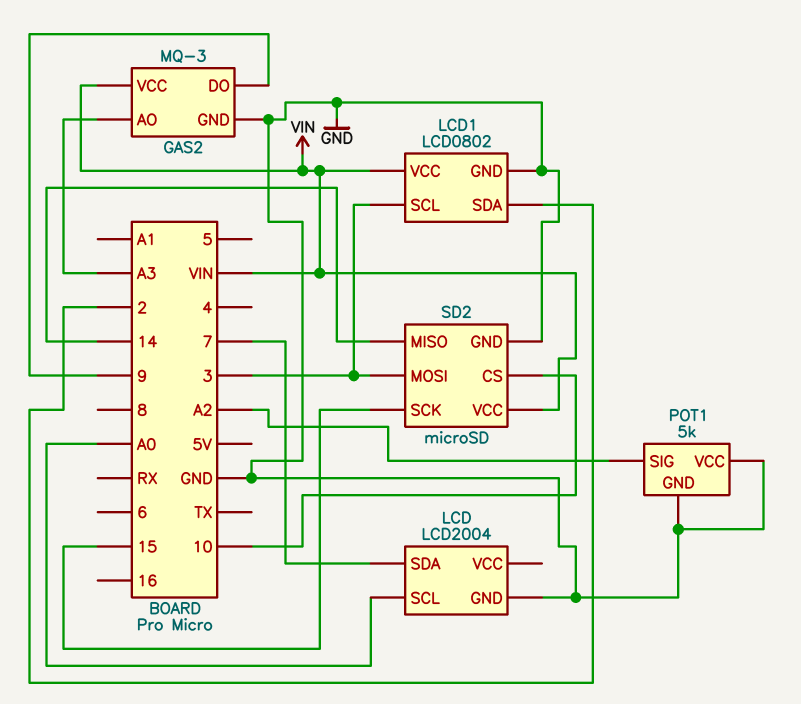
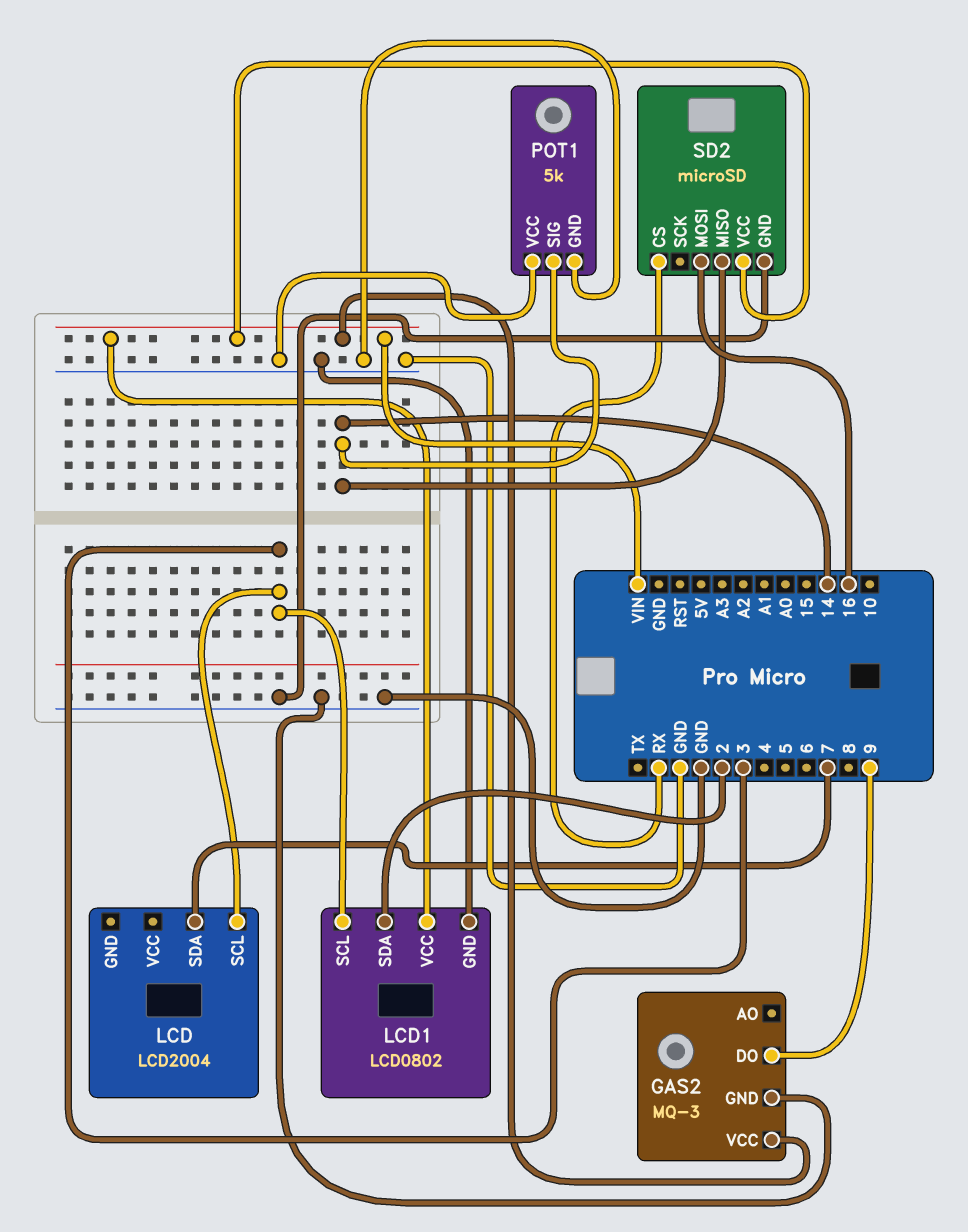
GAS2 pin AO: A3 -> none
LCD pin GND: GND -> none
LCD pin SCL: A0 -> 3
POT1 pin SIG: A2 -> 14
SD2 pin CS: 10 -> RX
SD2 pin MOSI: 3 -> 16
SD2 pin SCK: 15 -> none

